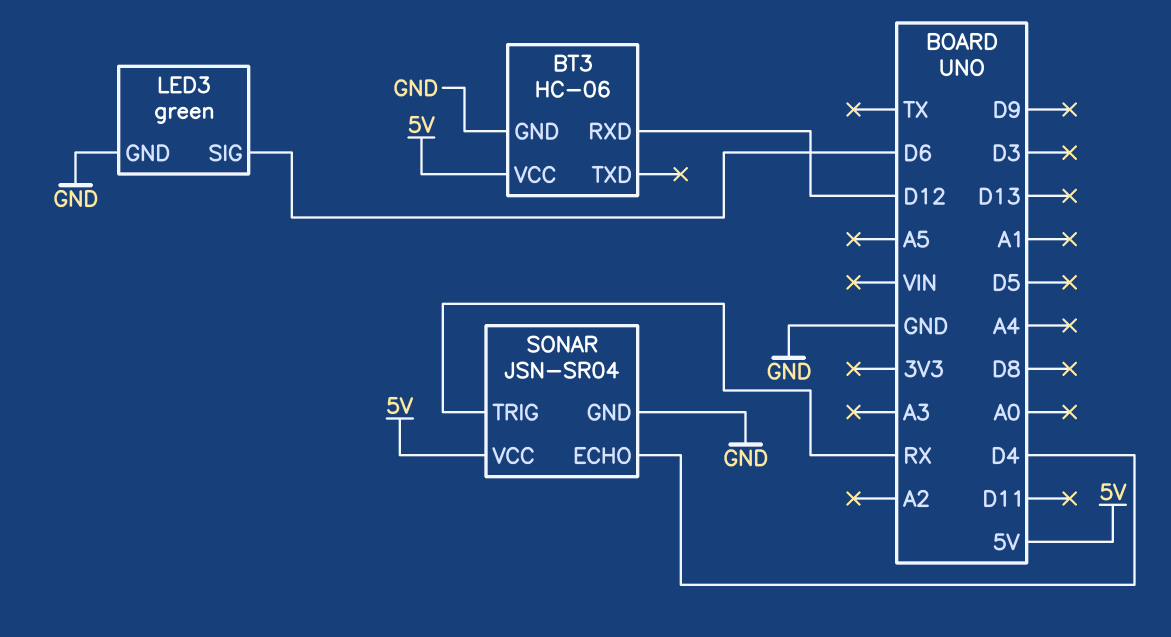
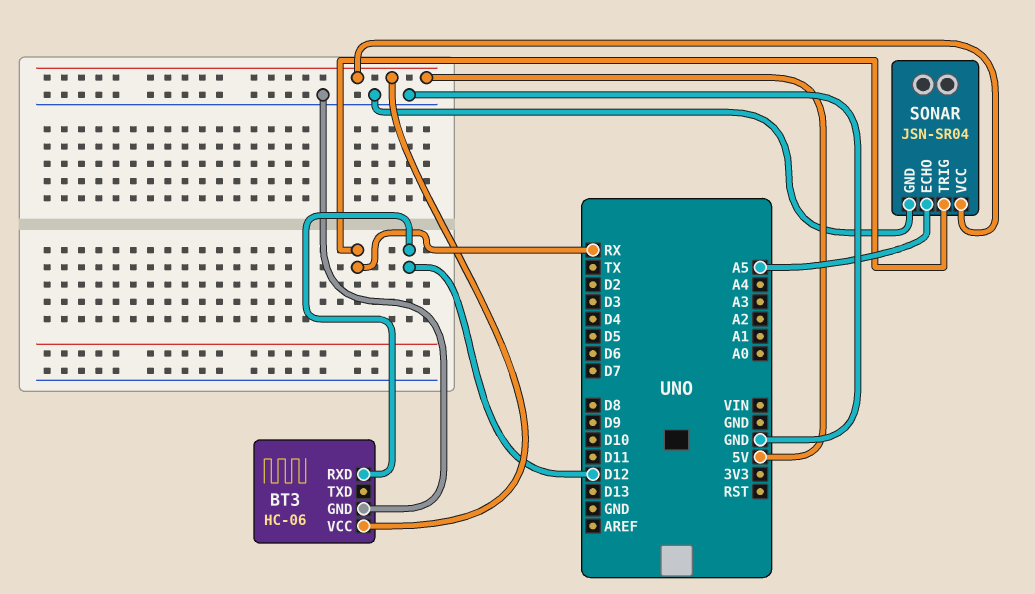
LED3: green -> none
LED3 pin GND: GND -> none
LED3 pin SIG: D6 -> none
SONAR pin ECHO: D4 -> A5

